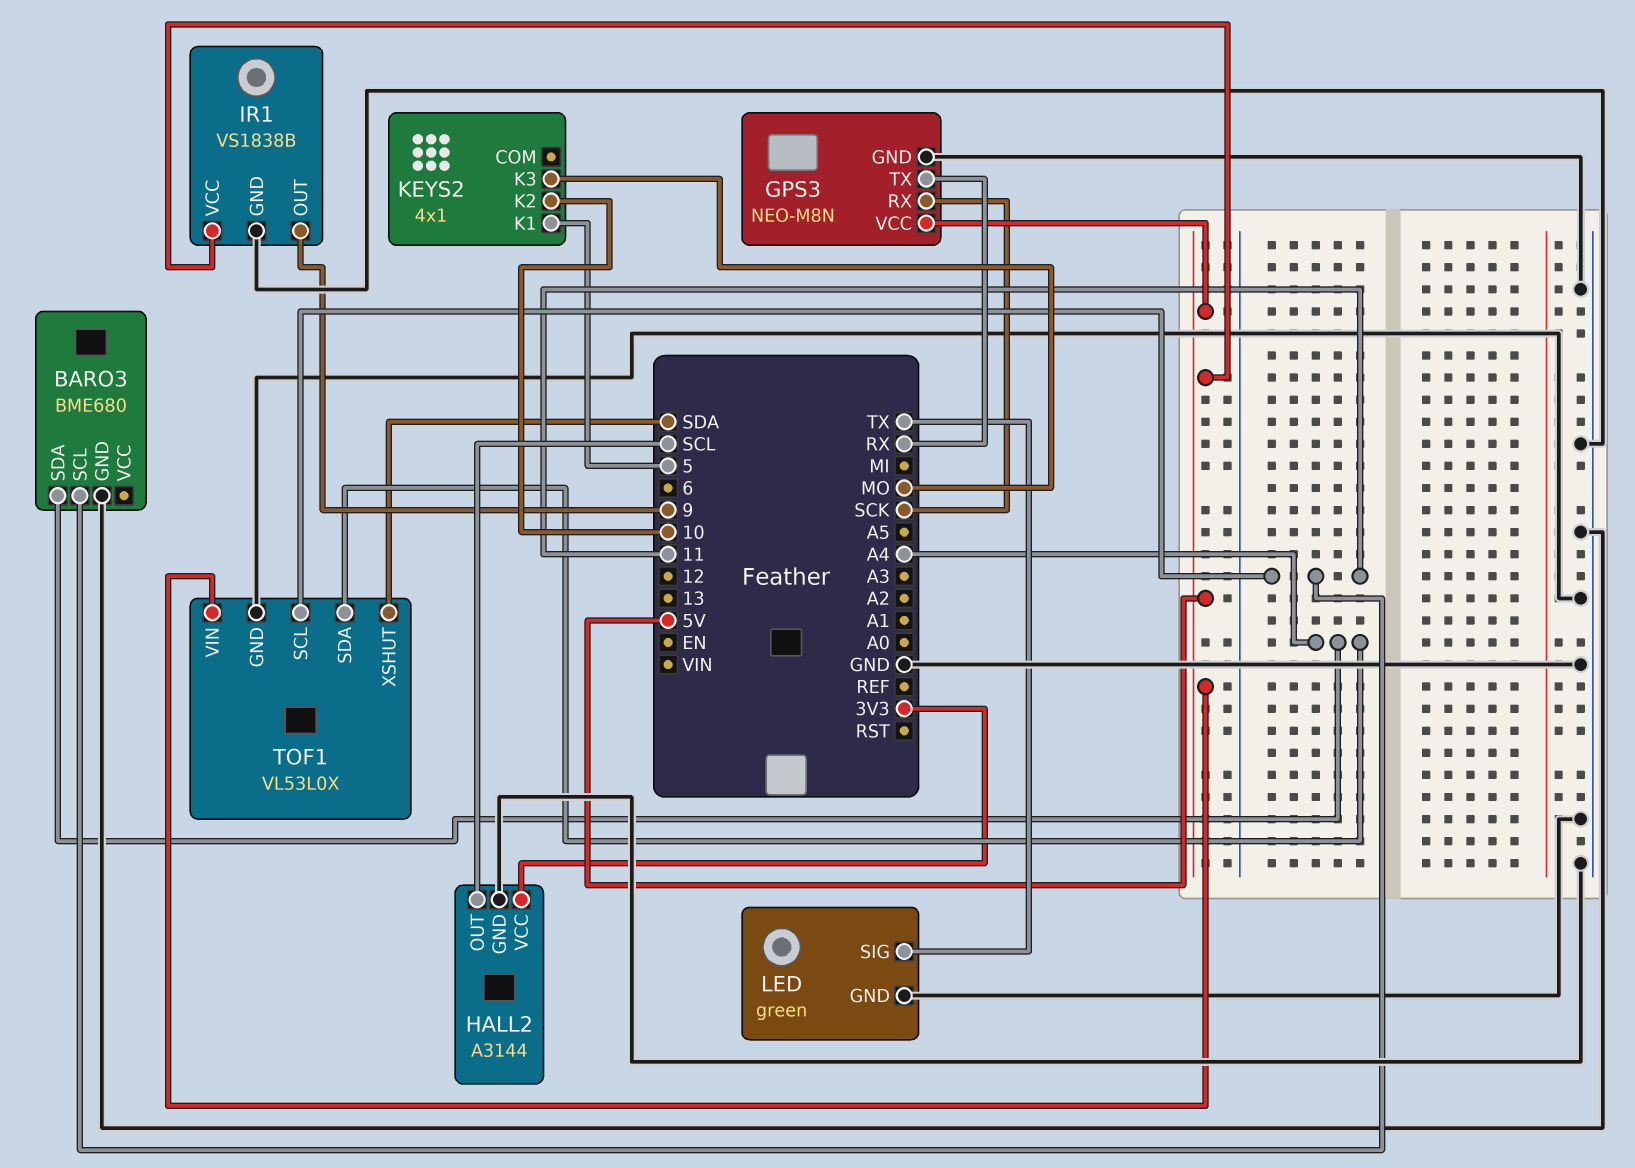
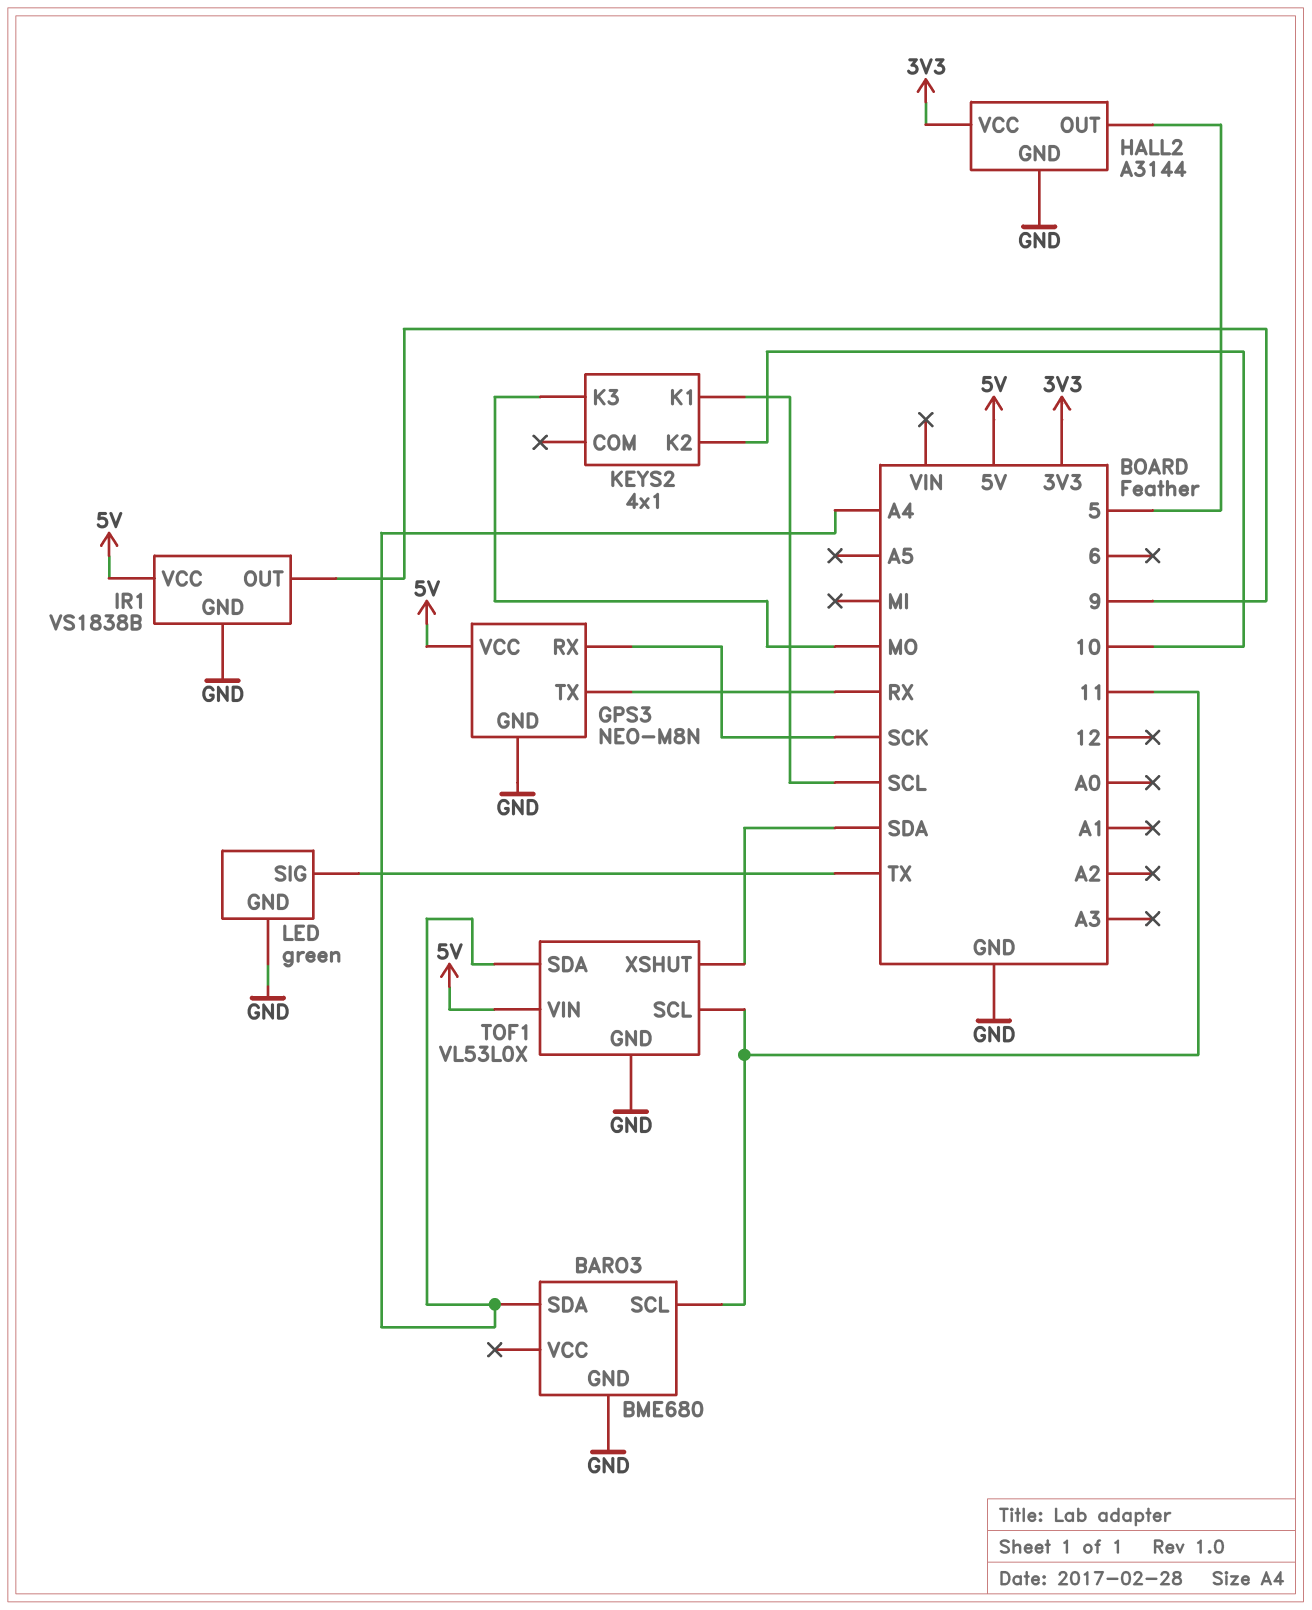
HALL2 pin OUT: SCL -> 5
KEYS2 pin K1: 5 -> SCL

